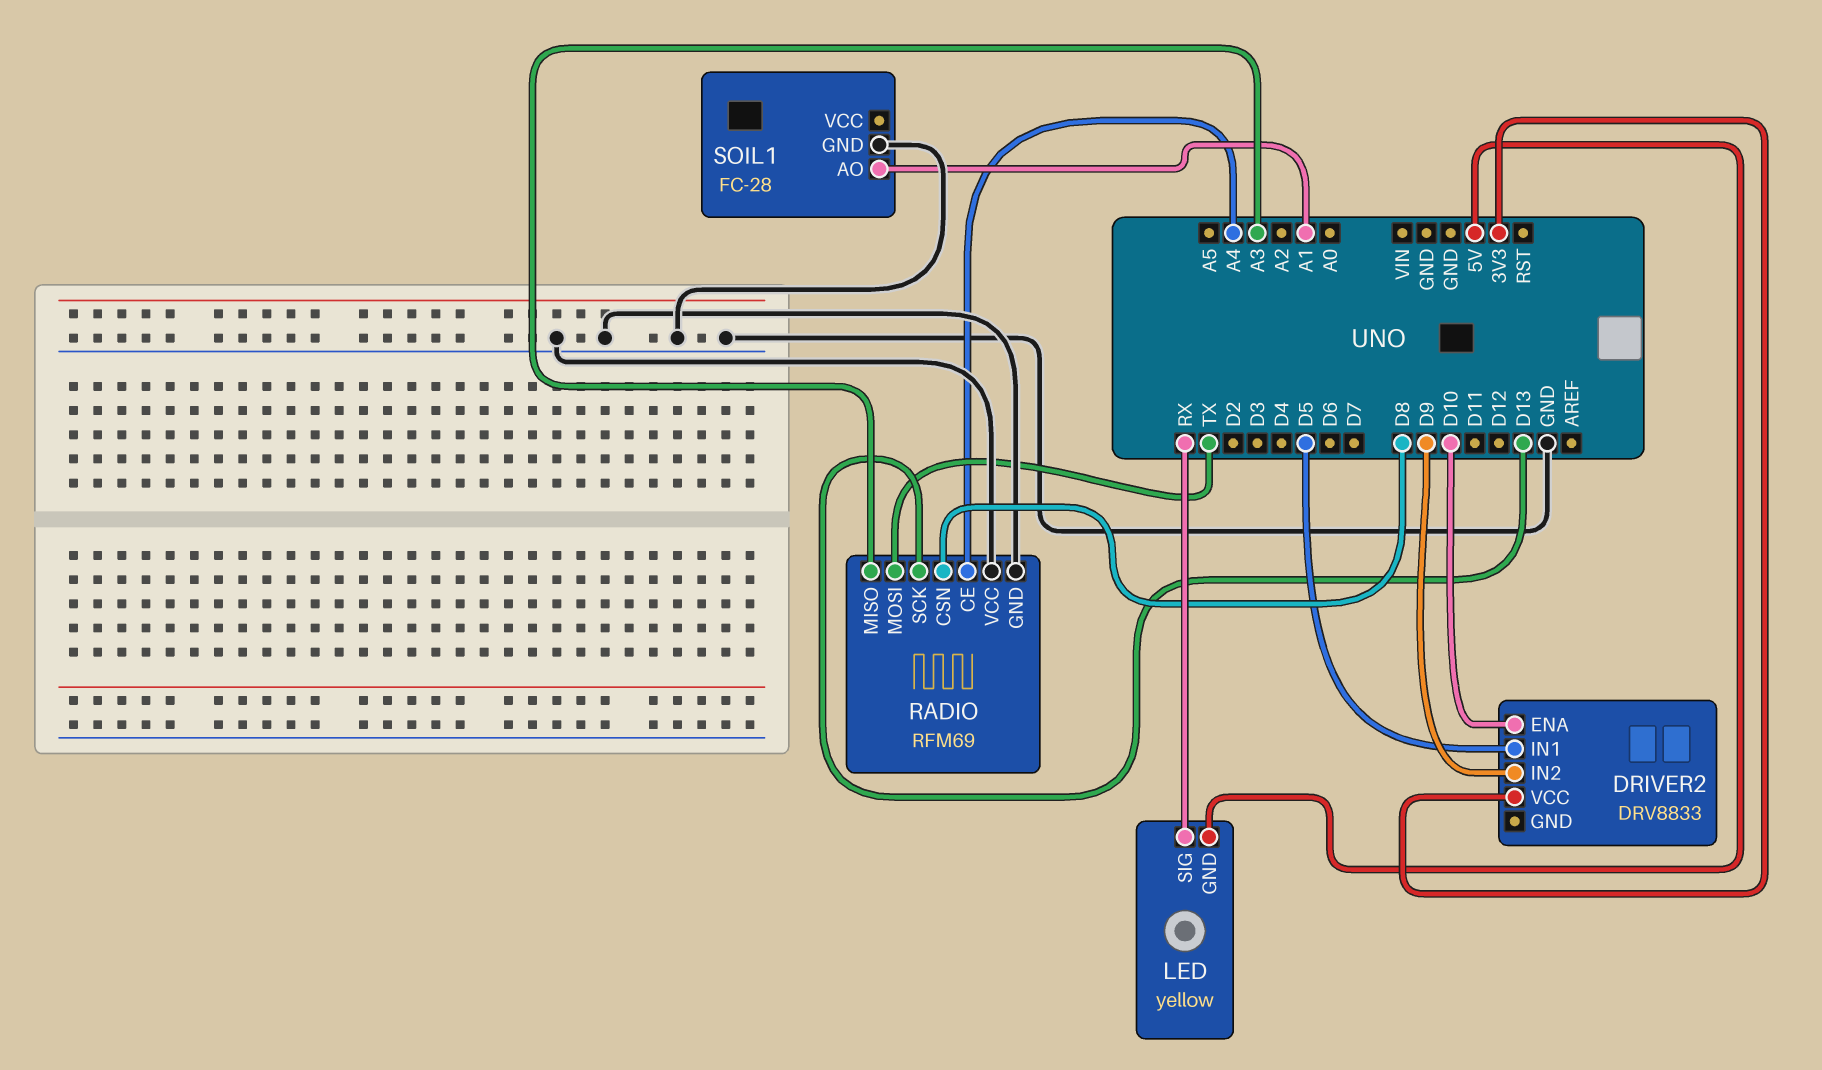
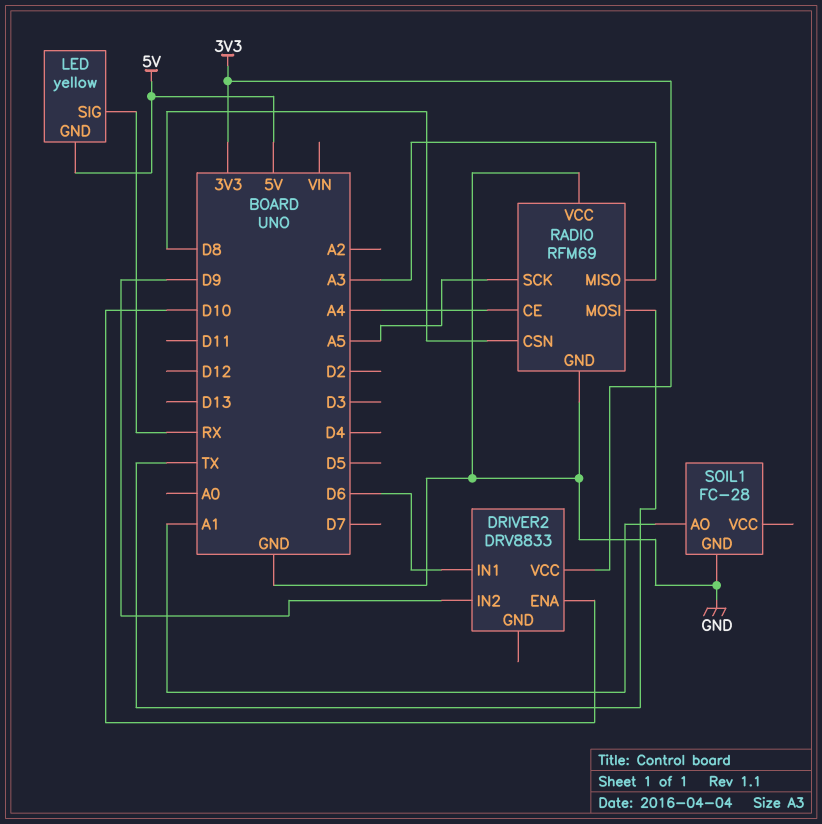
DRIVER2 pin IN1: D5 -> D6
RADIO pin SCK: D13 -> A5

